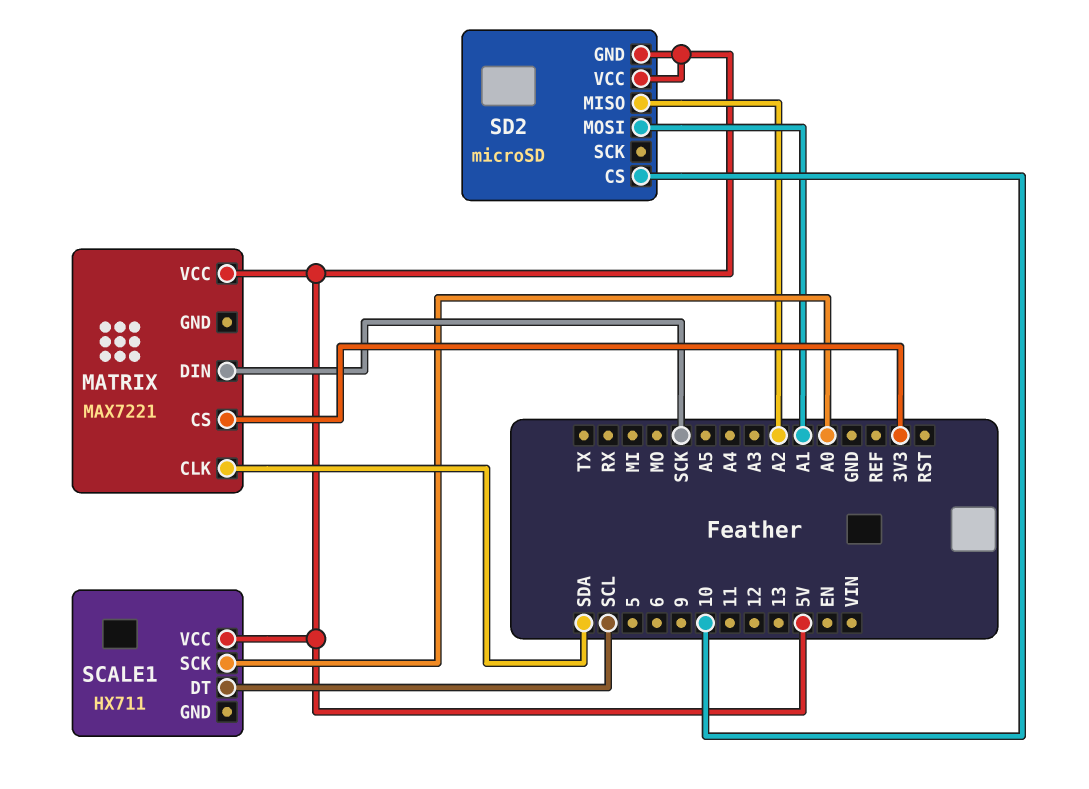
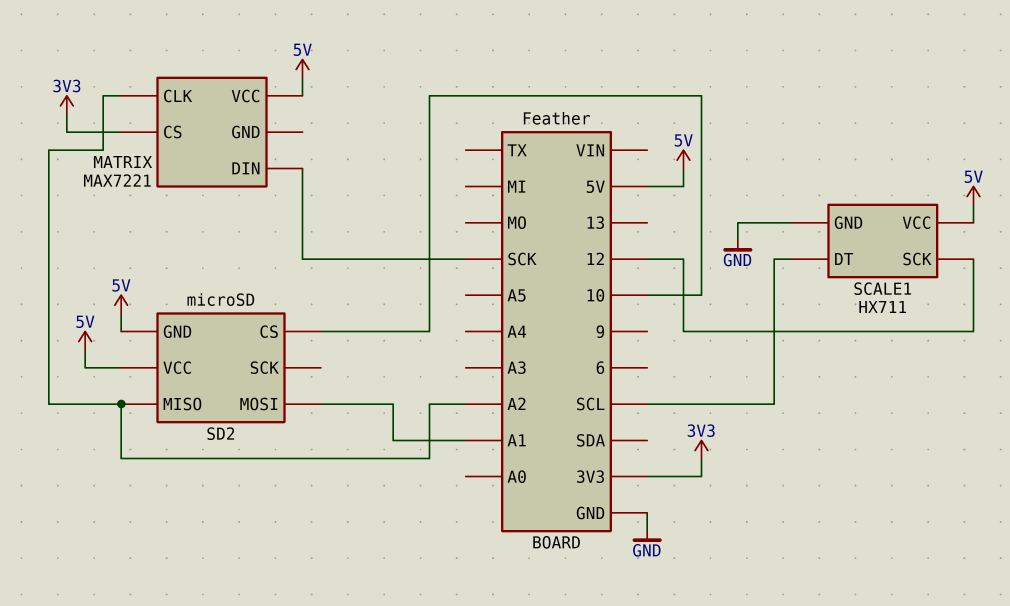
MATRIX pin CLK: SDA -> A2
SCALE1 pin GND: none -> GND
SCALE1 pin SCK: A0 -> 12

